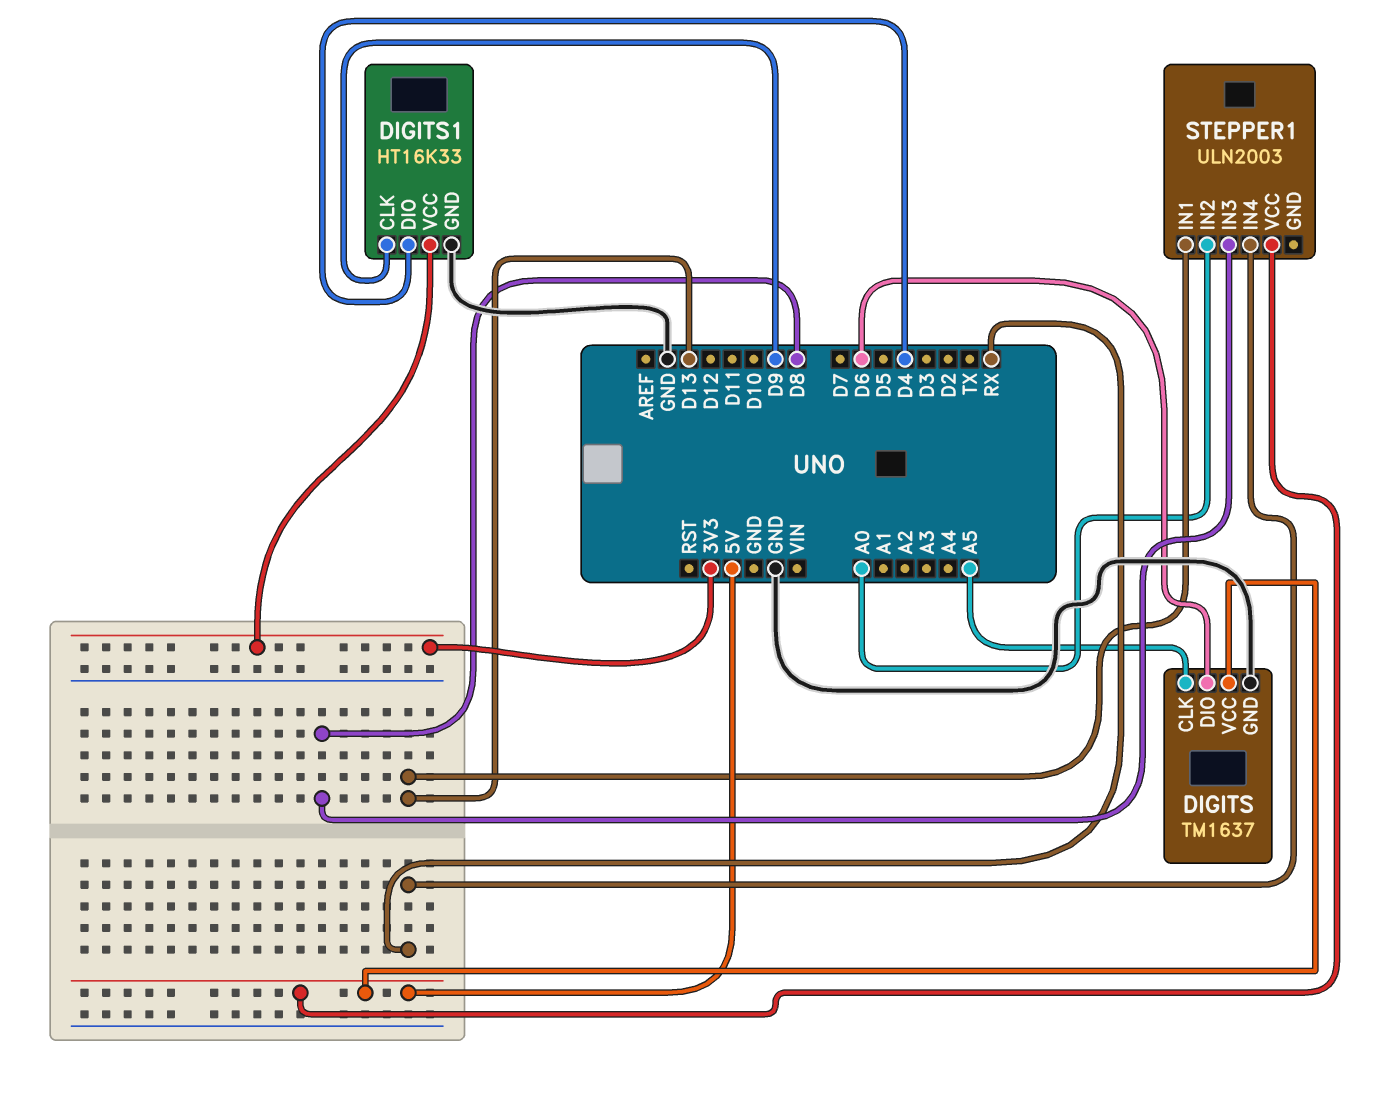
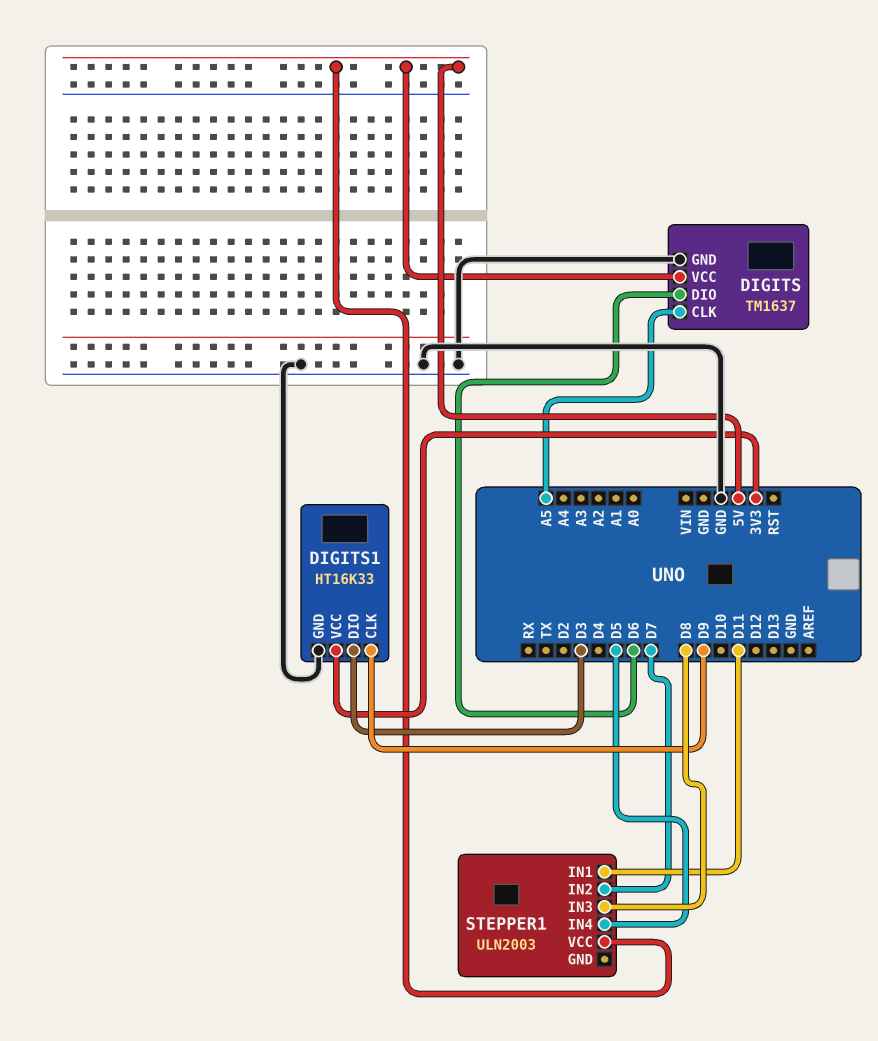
DIGITS1 pin DIO: D4 -> D3
STEPPER1 pin IN1: D13 -> D11
STEPPER1 pin IN2: A0 -> D7
STEPPER1 pin IN4: RX -> D5

